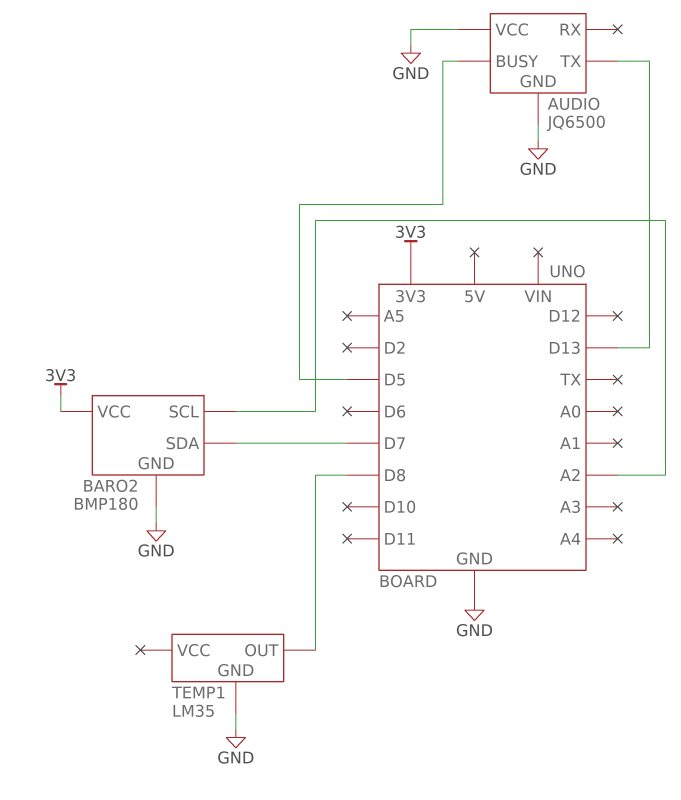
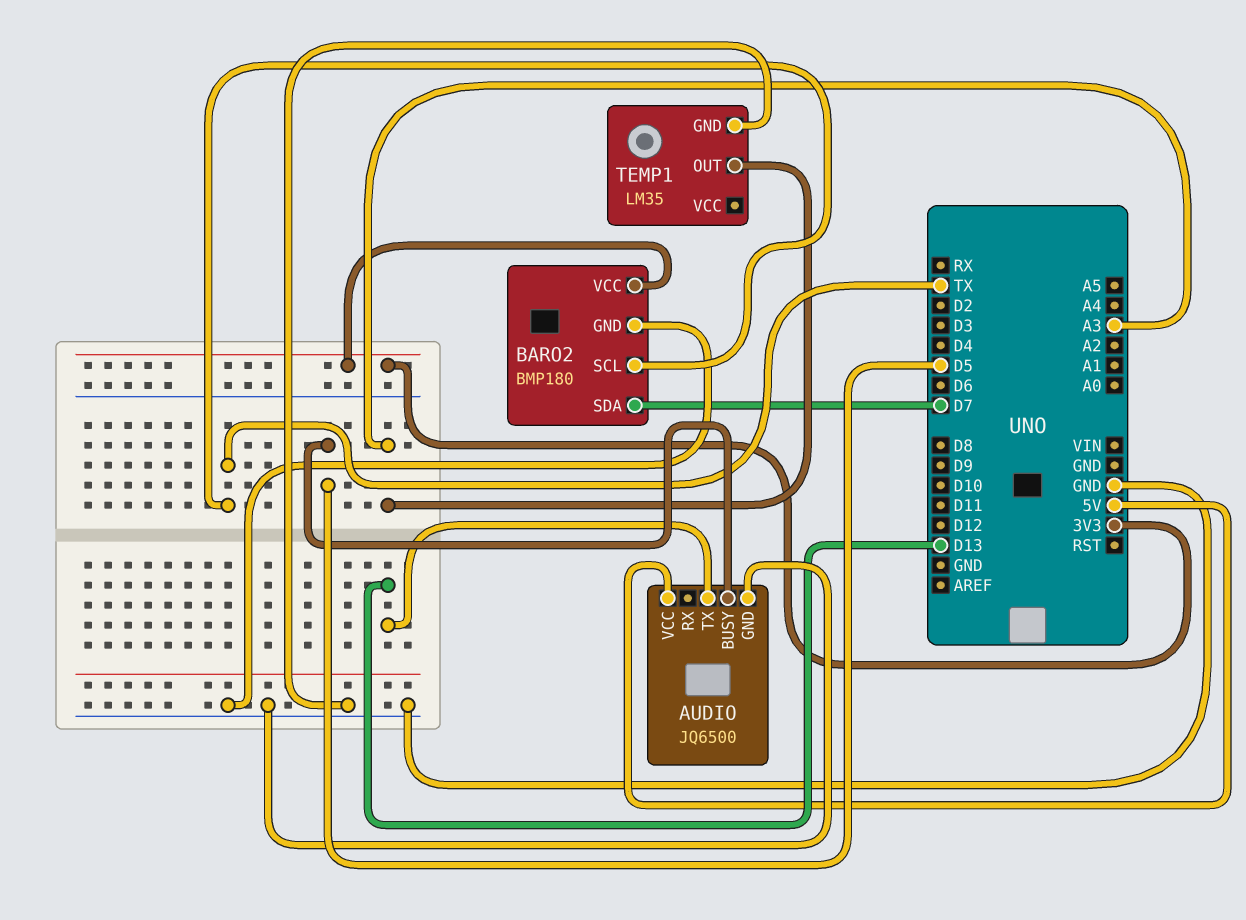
AUDIO pin VCC: GND -> 5V
BARO2 pin SCL: A2 -> TX
TEMP1 pin OUT: D8 -> A3

